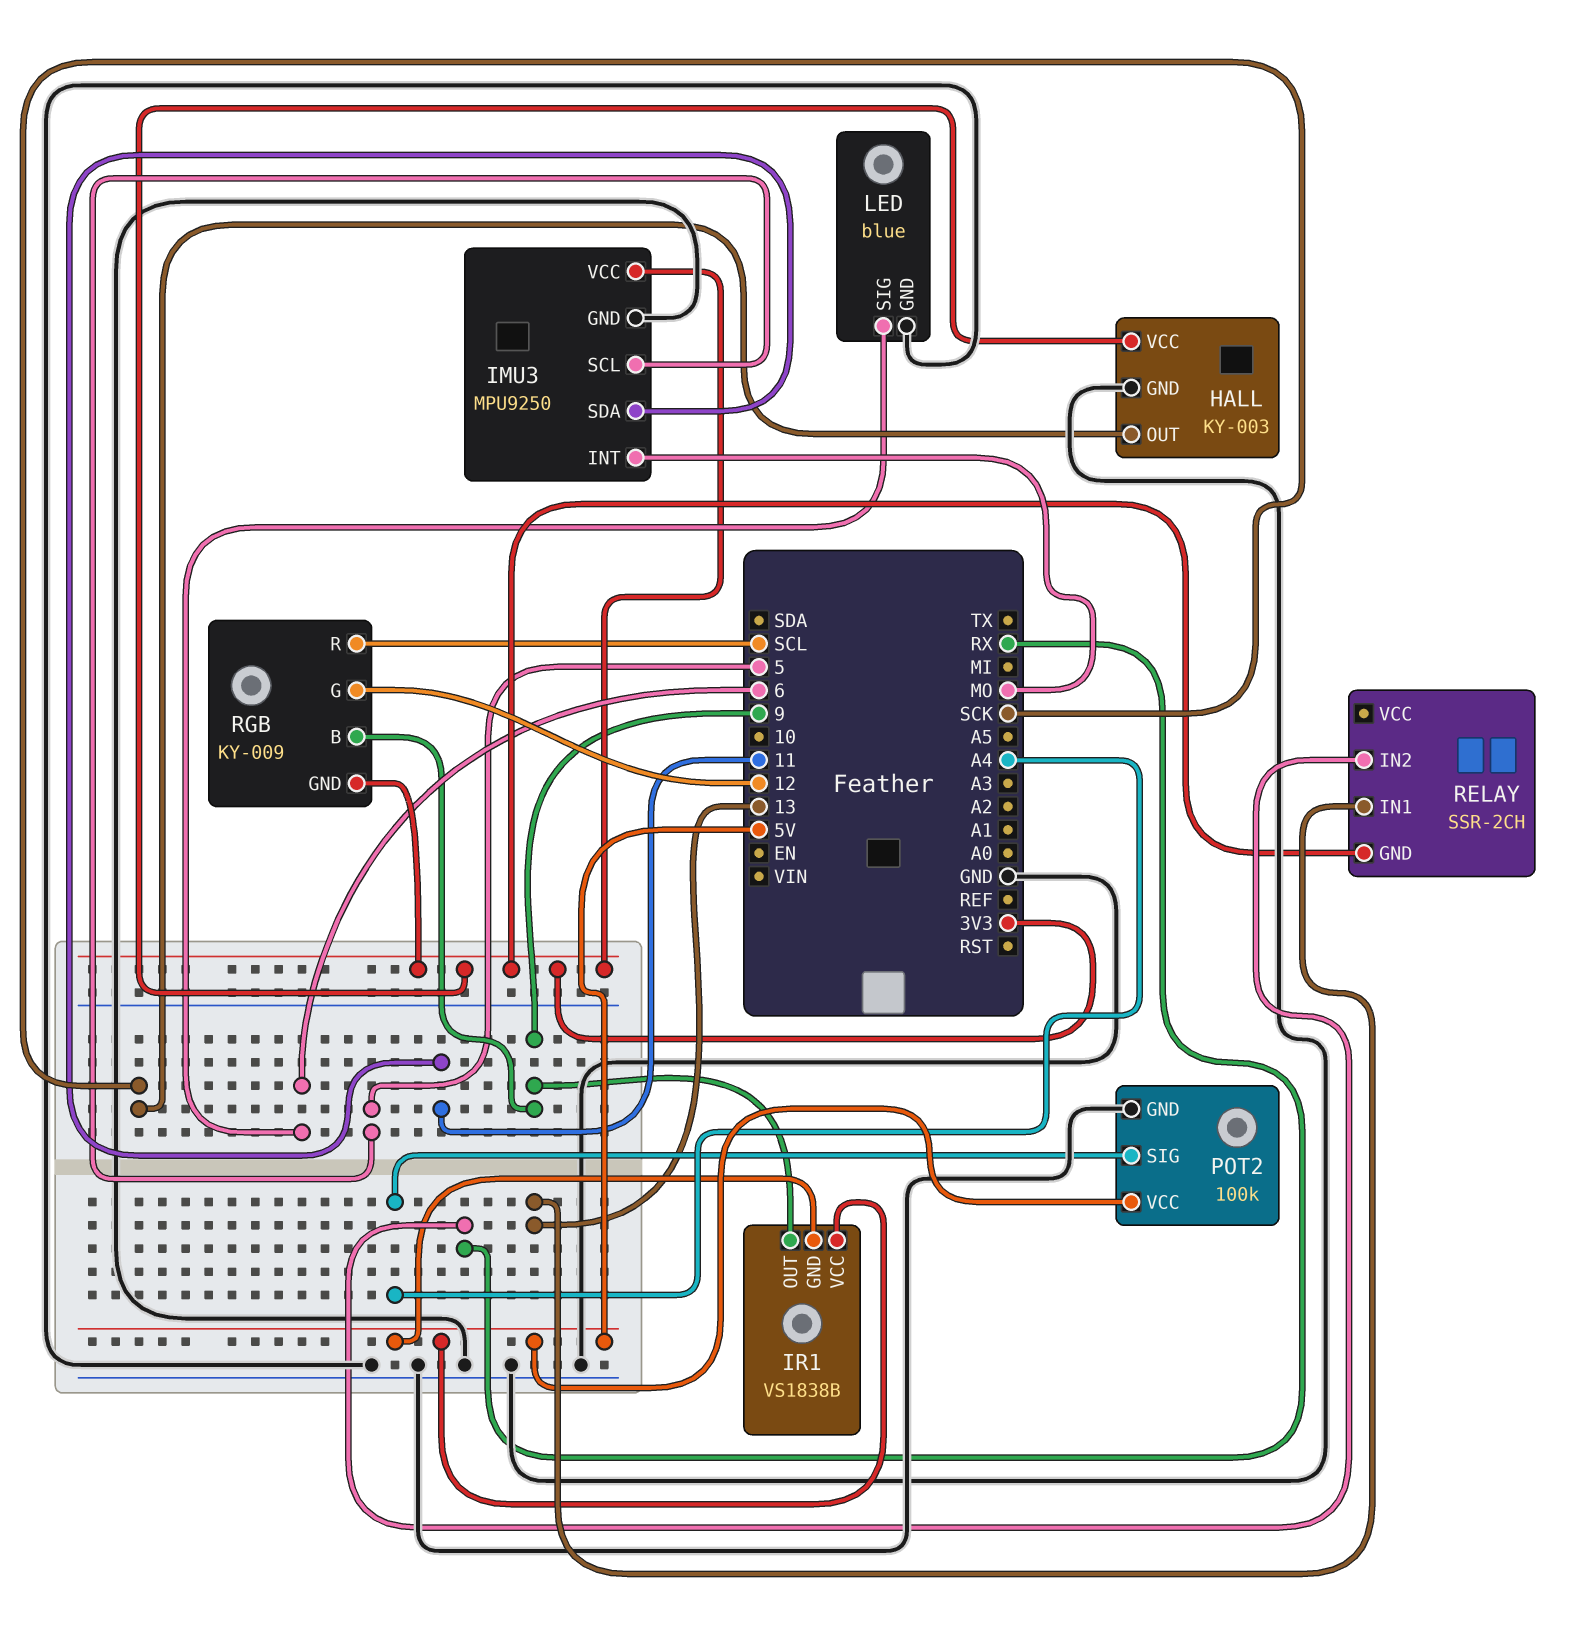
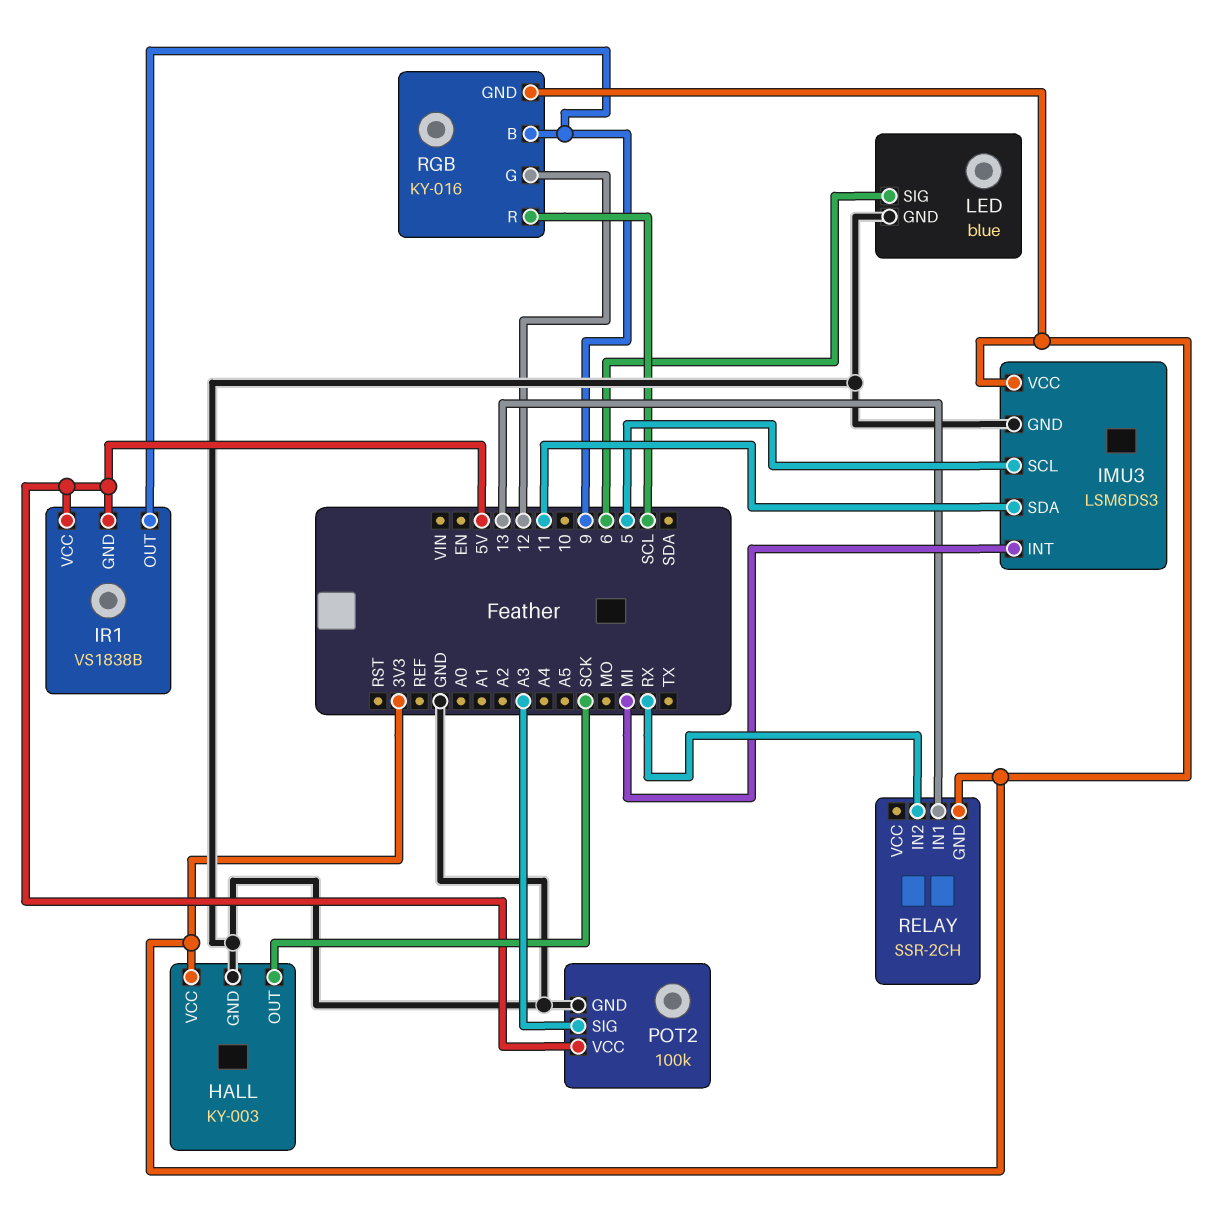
IMU3: MPU9250 -> LSM6DS3
IMU3 pin INT: MO -> MI
POT2 pin SIG: A4 -> A3
RGB: KY-009 -> KY-016

